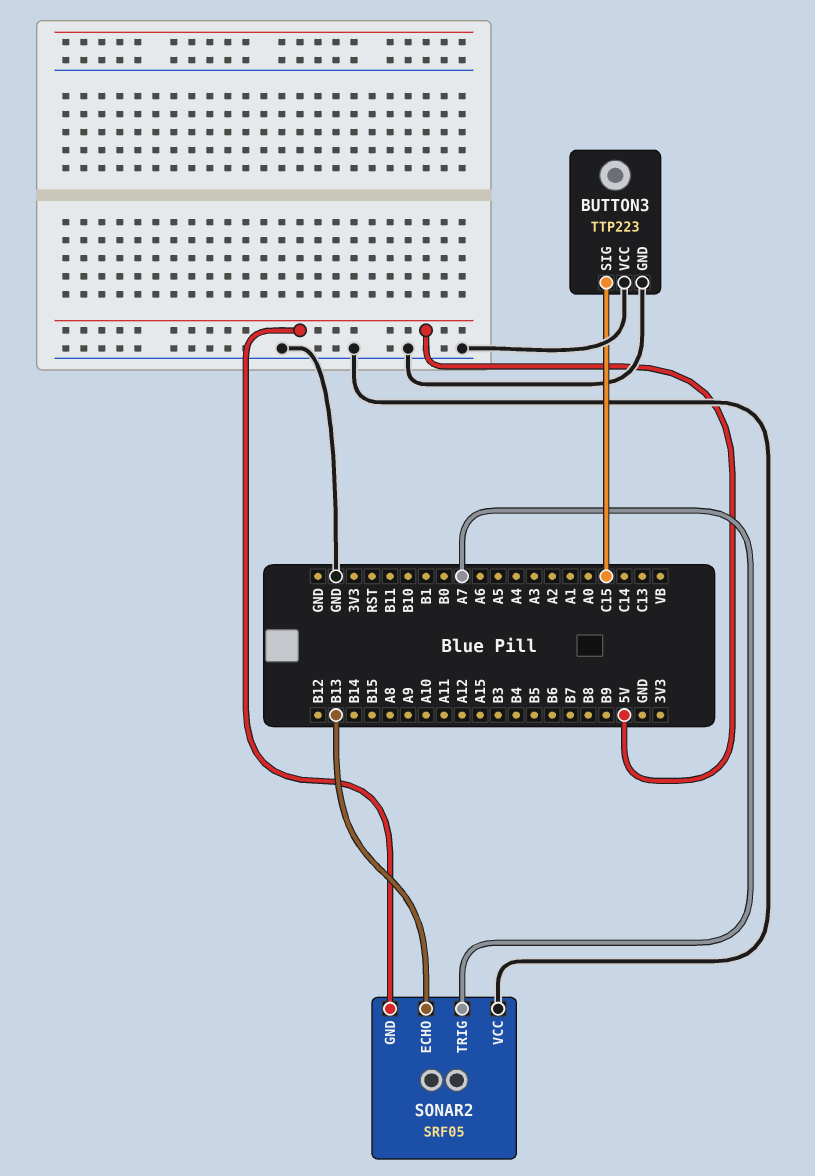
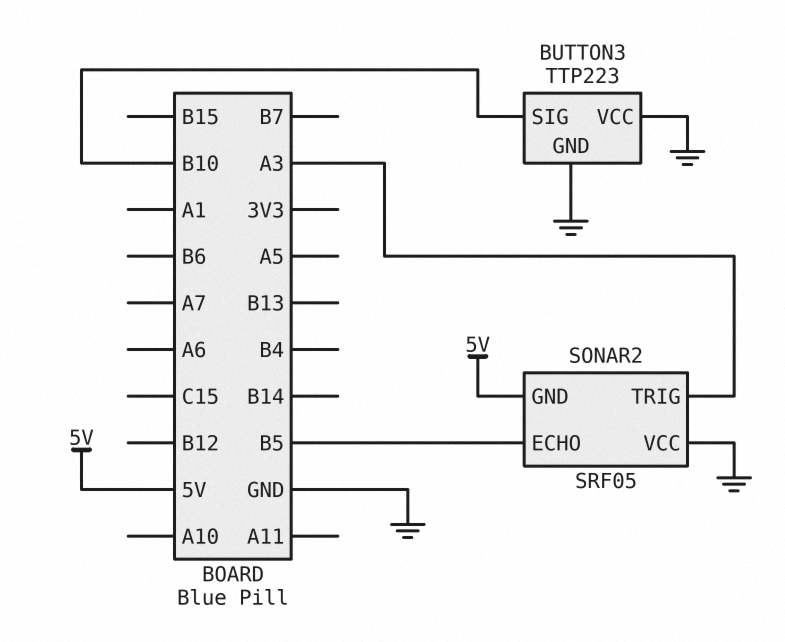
BUTTON3 pin SIG: C15 -> B10
SONAR2 pin ECHO: B13 -> B5
SONAR2 pin TRIG: A7 -> A3

